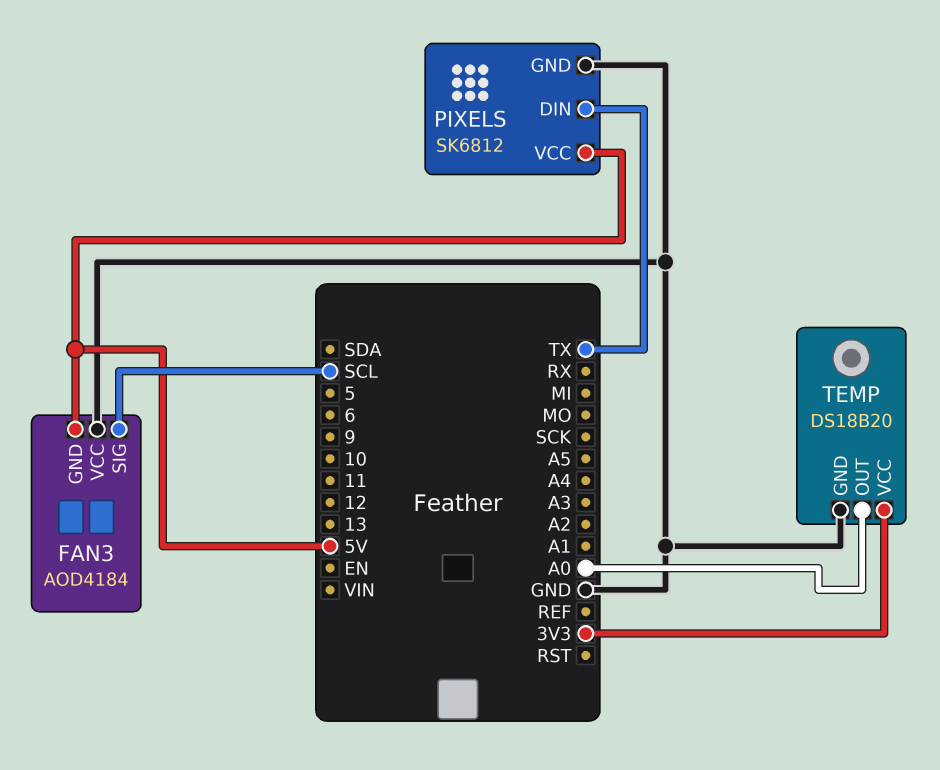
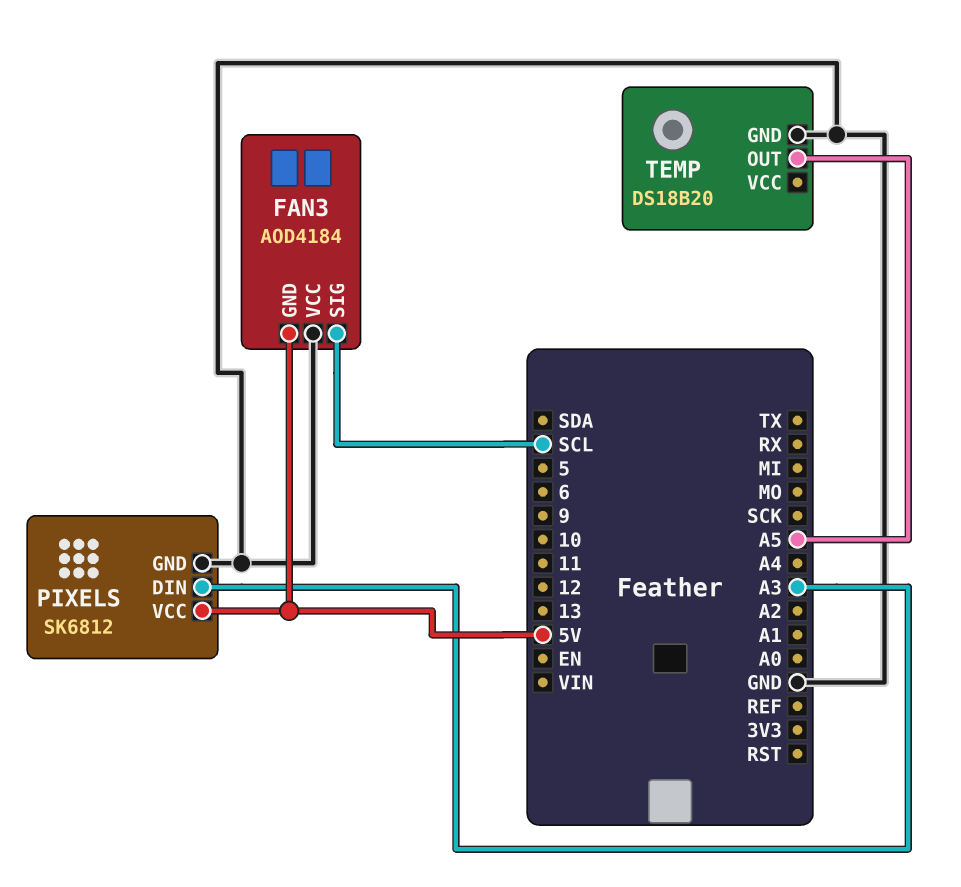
PIXELS pin DIN: TX -> A3
TEMP pin OUT: A0 -> A5
TEMP pin VCC: 3V3 -> none

